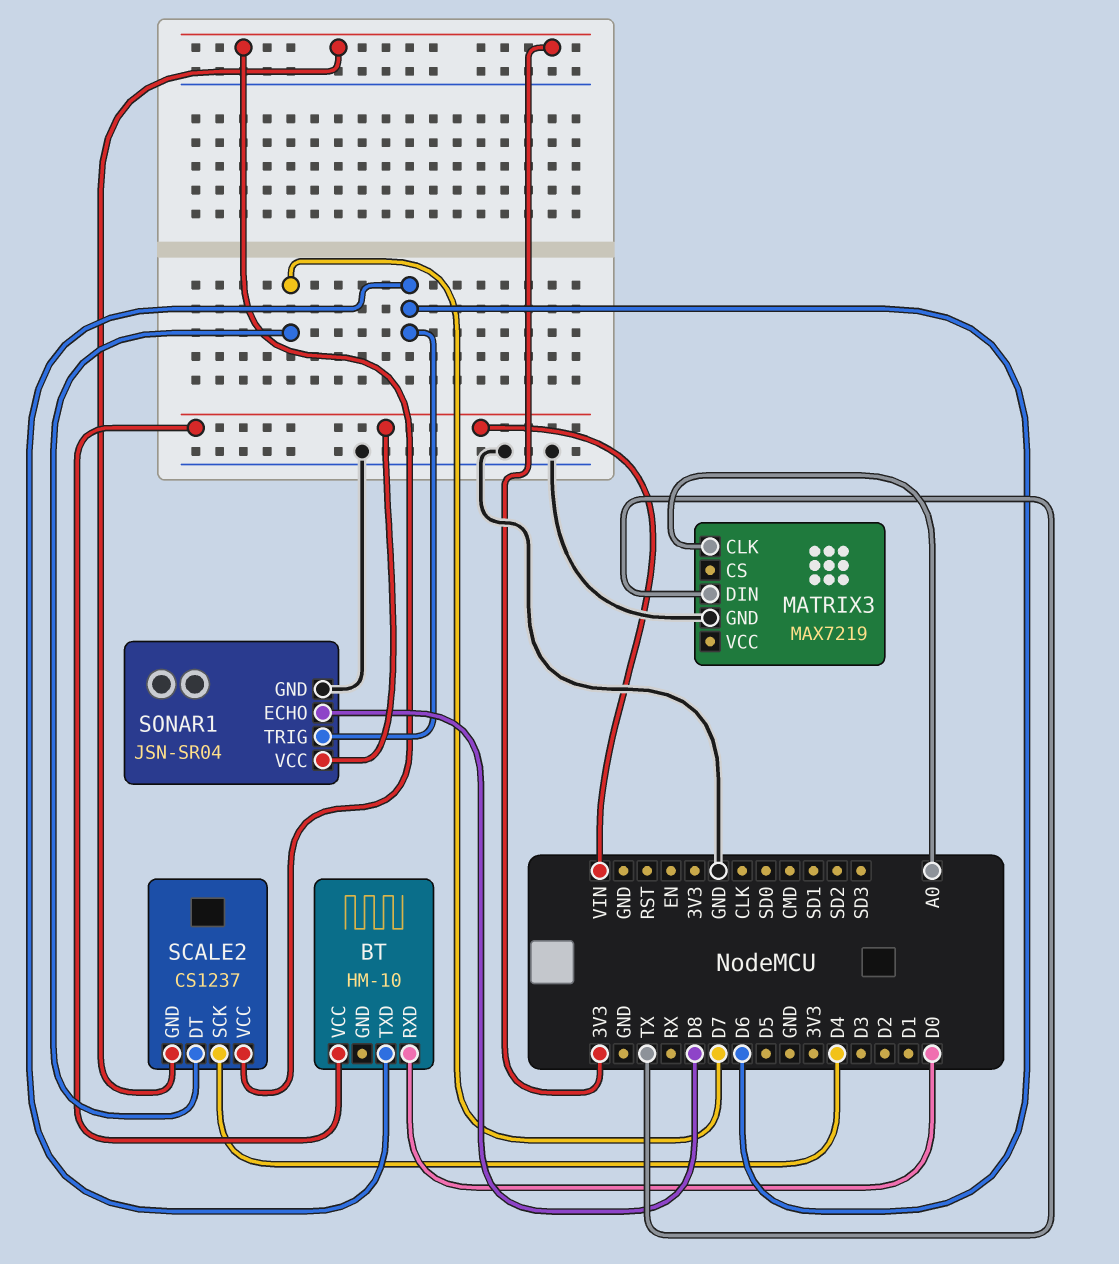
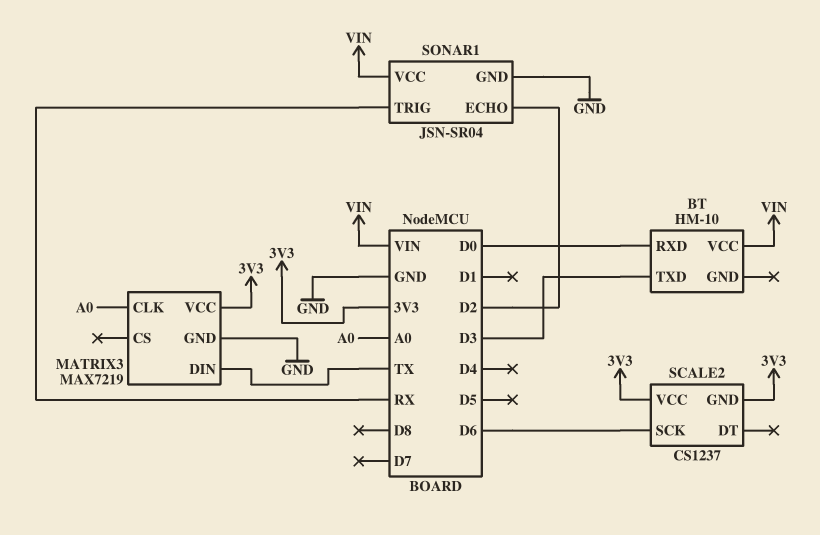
BT pin TXD: D6 -> D3
MATRIX3 pin VCC: none -> 3V3
SCALE2 pin DT: D7 -> none
SCALE2 pin SCK: D4 -> D6
SONAR1 pin ECHO: D8 -> D2
SONAR1 pin TRIG: D6 -> RX

